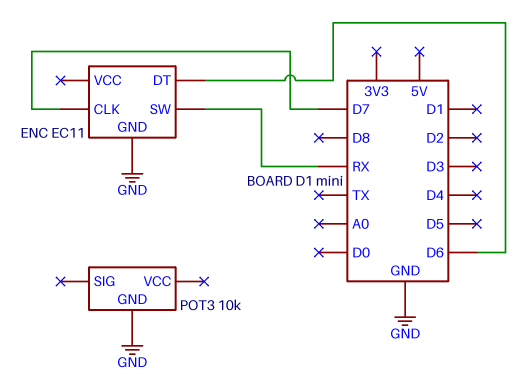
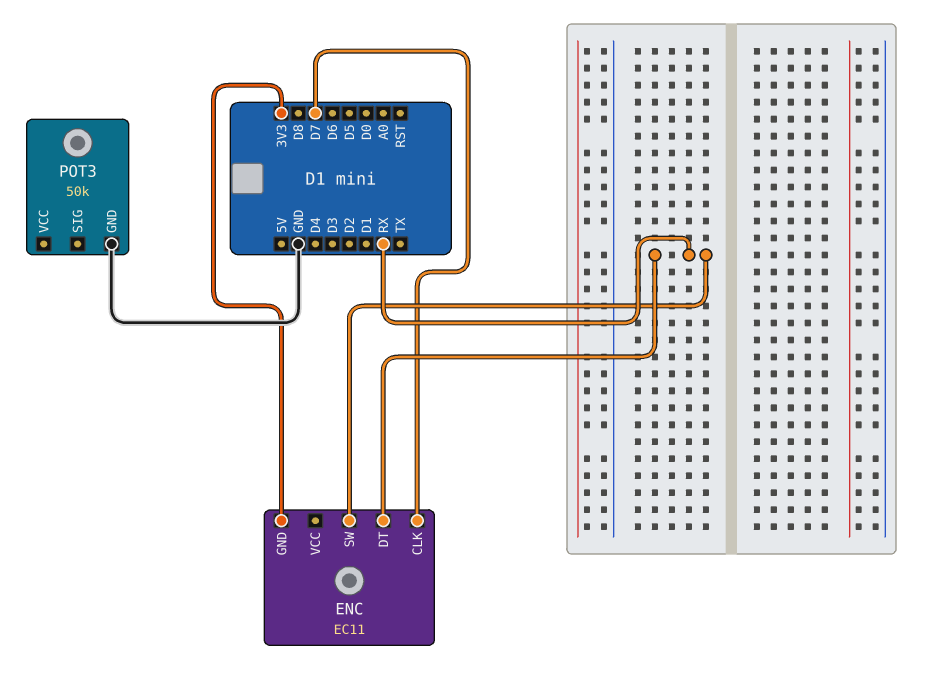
ENC pin DT: D6 -> RX
ENC pin GND: GND -> 3V3
POT3: 10k -> 50k

